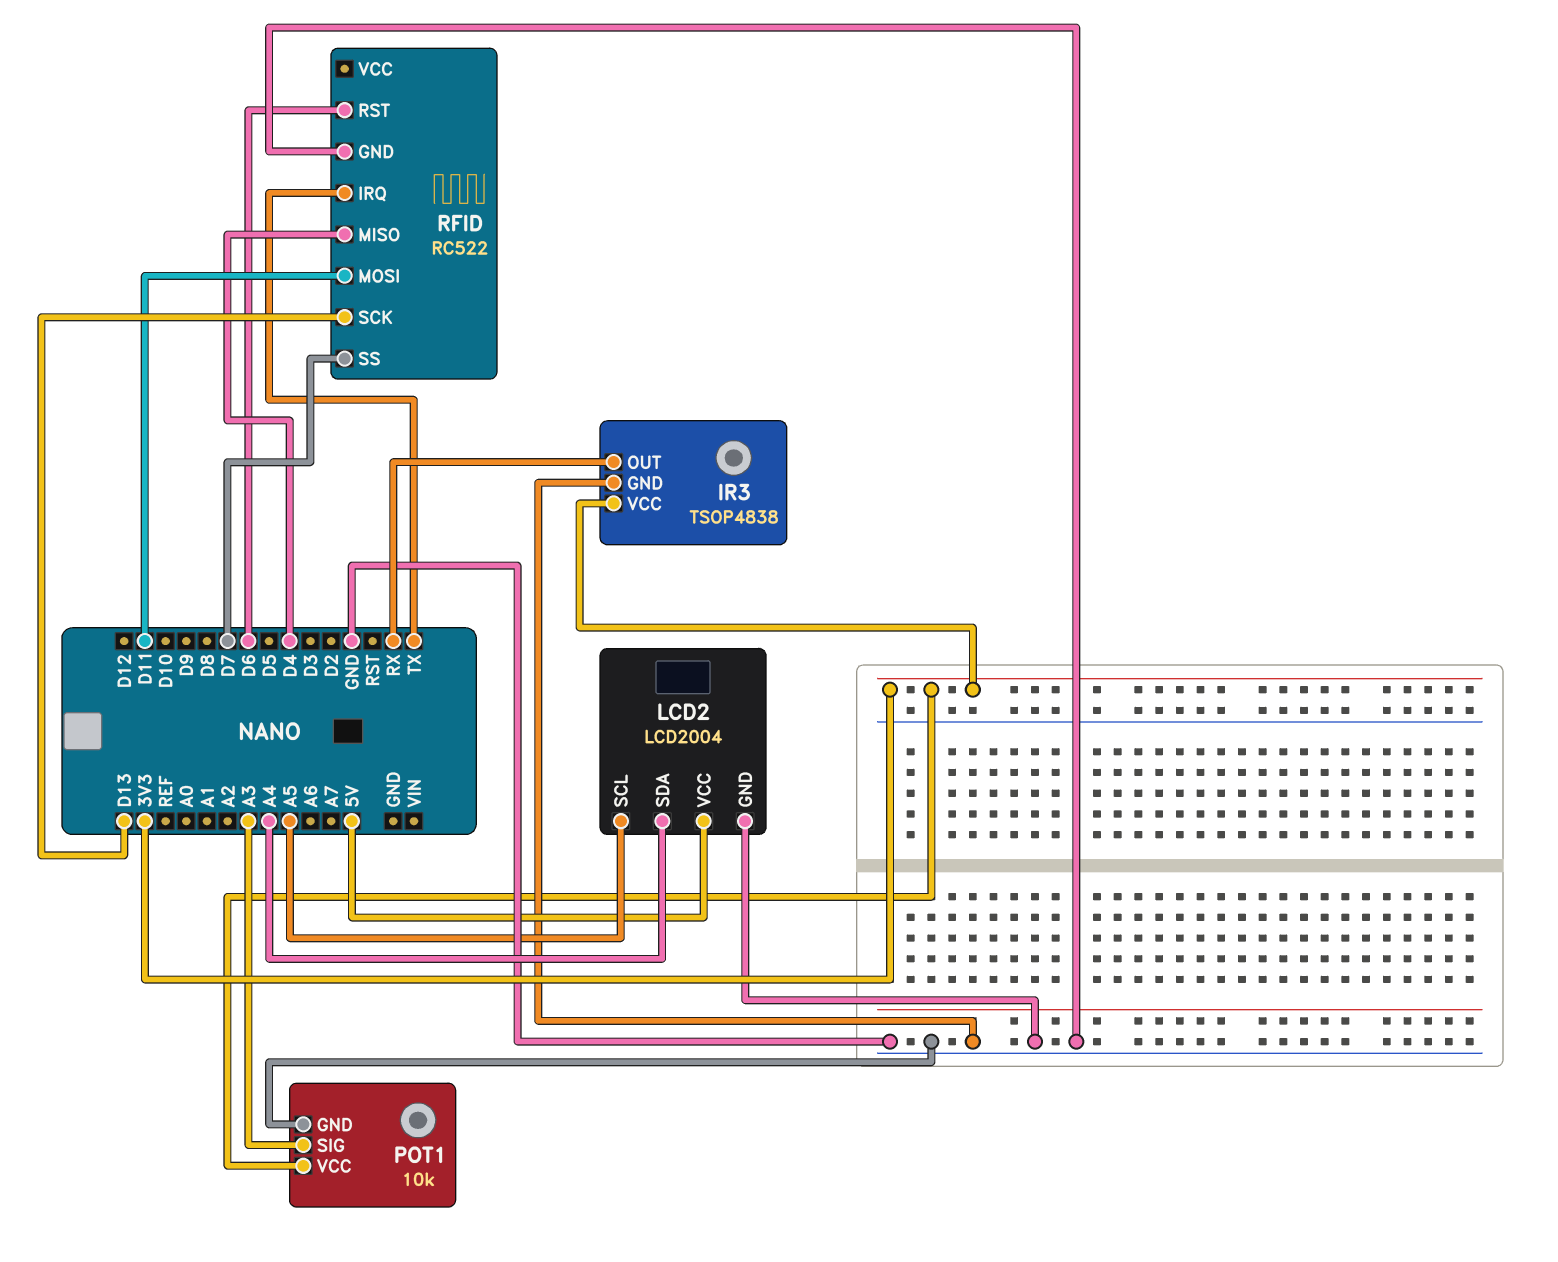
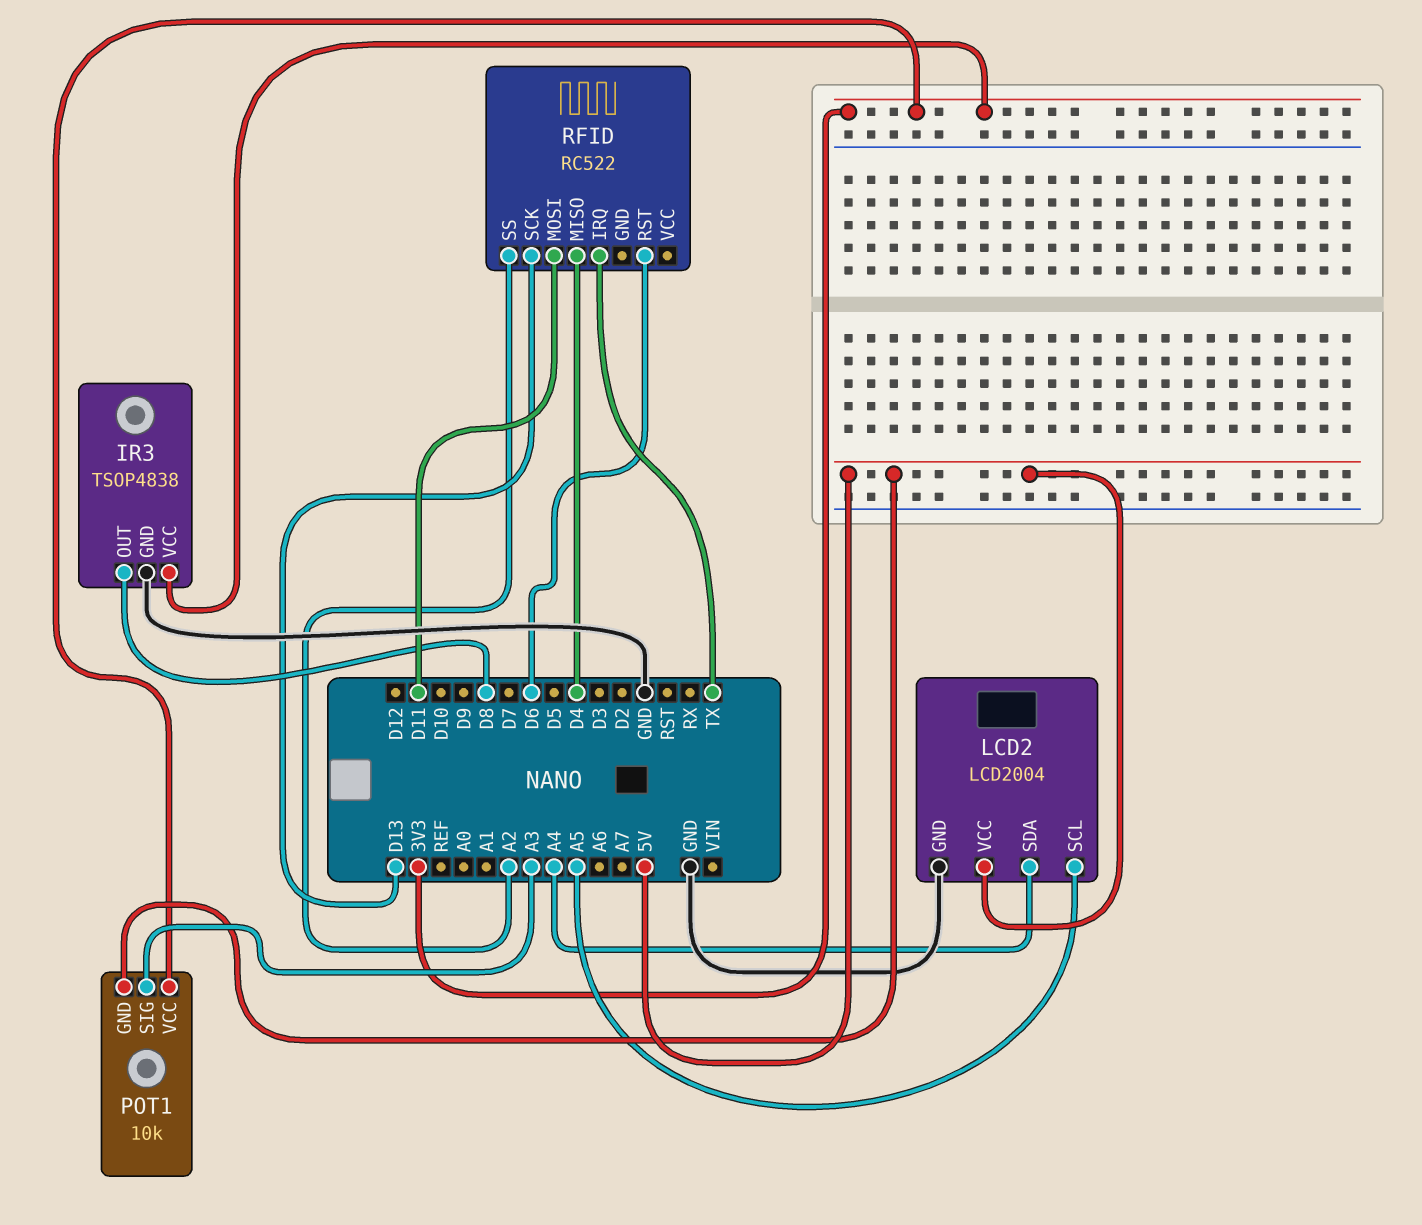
IR3 pin OUT: RX -> D8
POT1 pin GND: GND -> 5V
RFID pin GND: GND -> none
RFID pin SS: D7 -> A2

